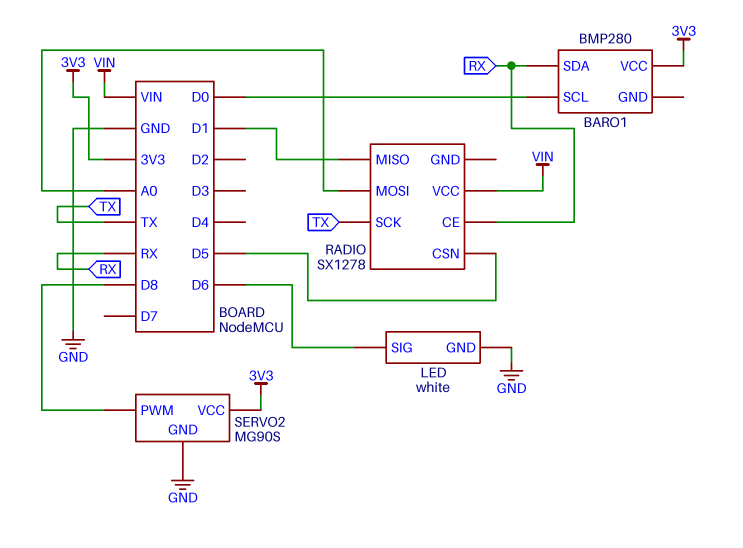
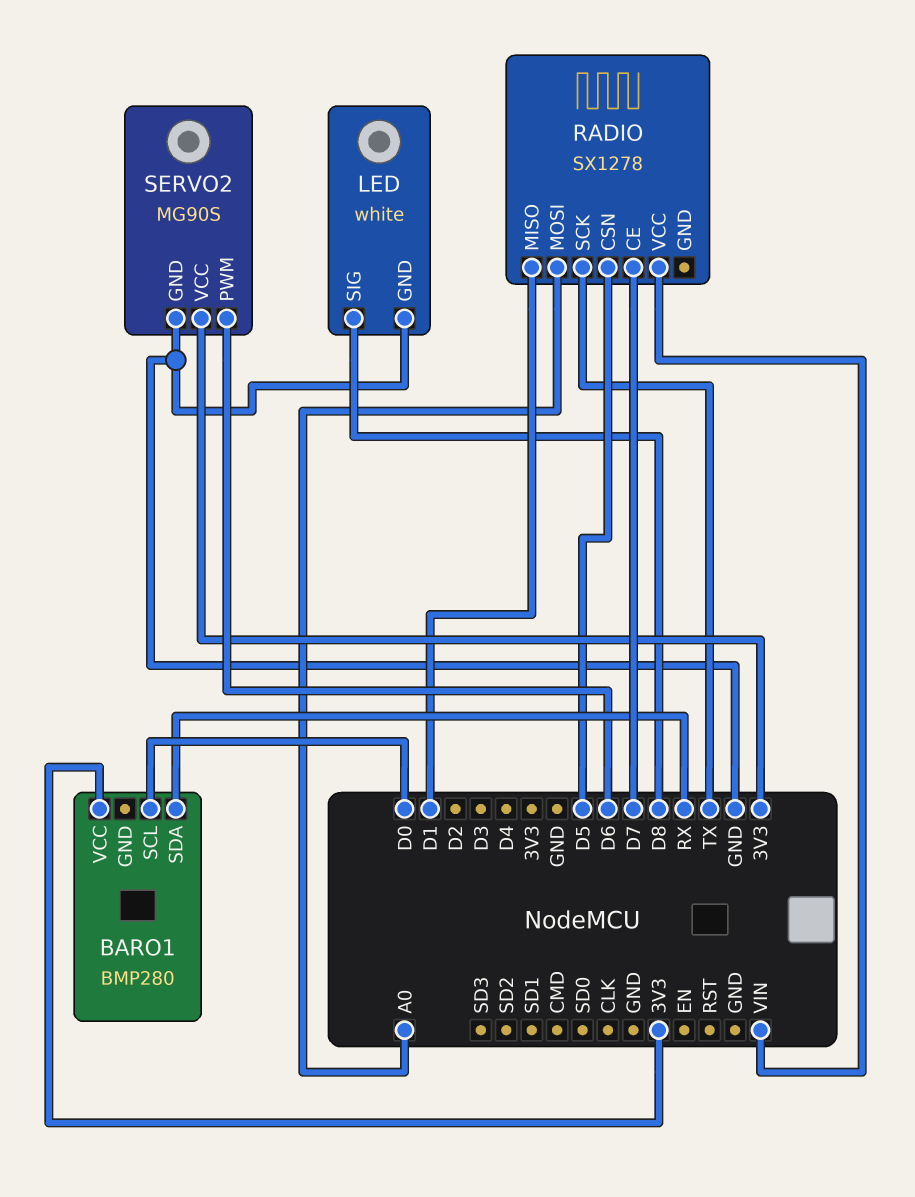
LED pin SIG: D6 -> D8
RADIO pin CE: RX -> D7
SERVO2 pin PWM: D8 -> D6

